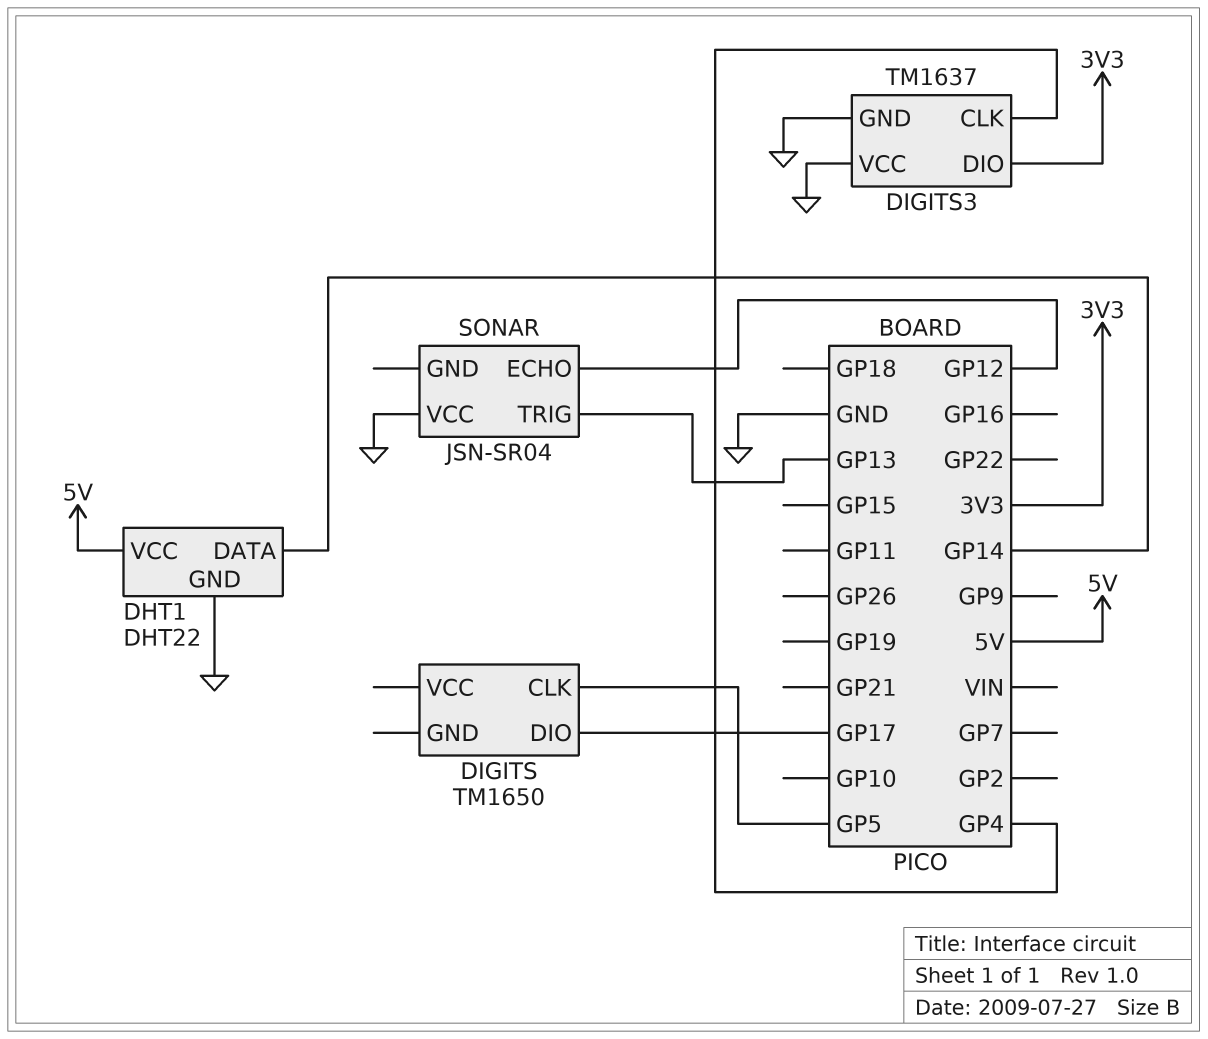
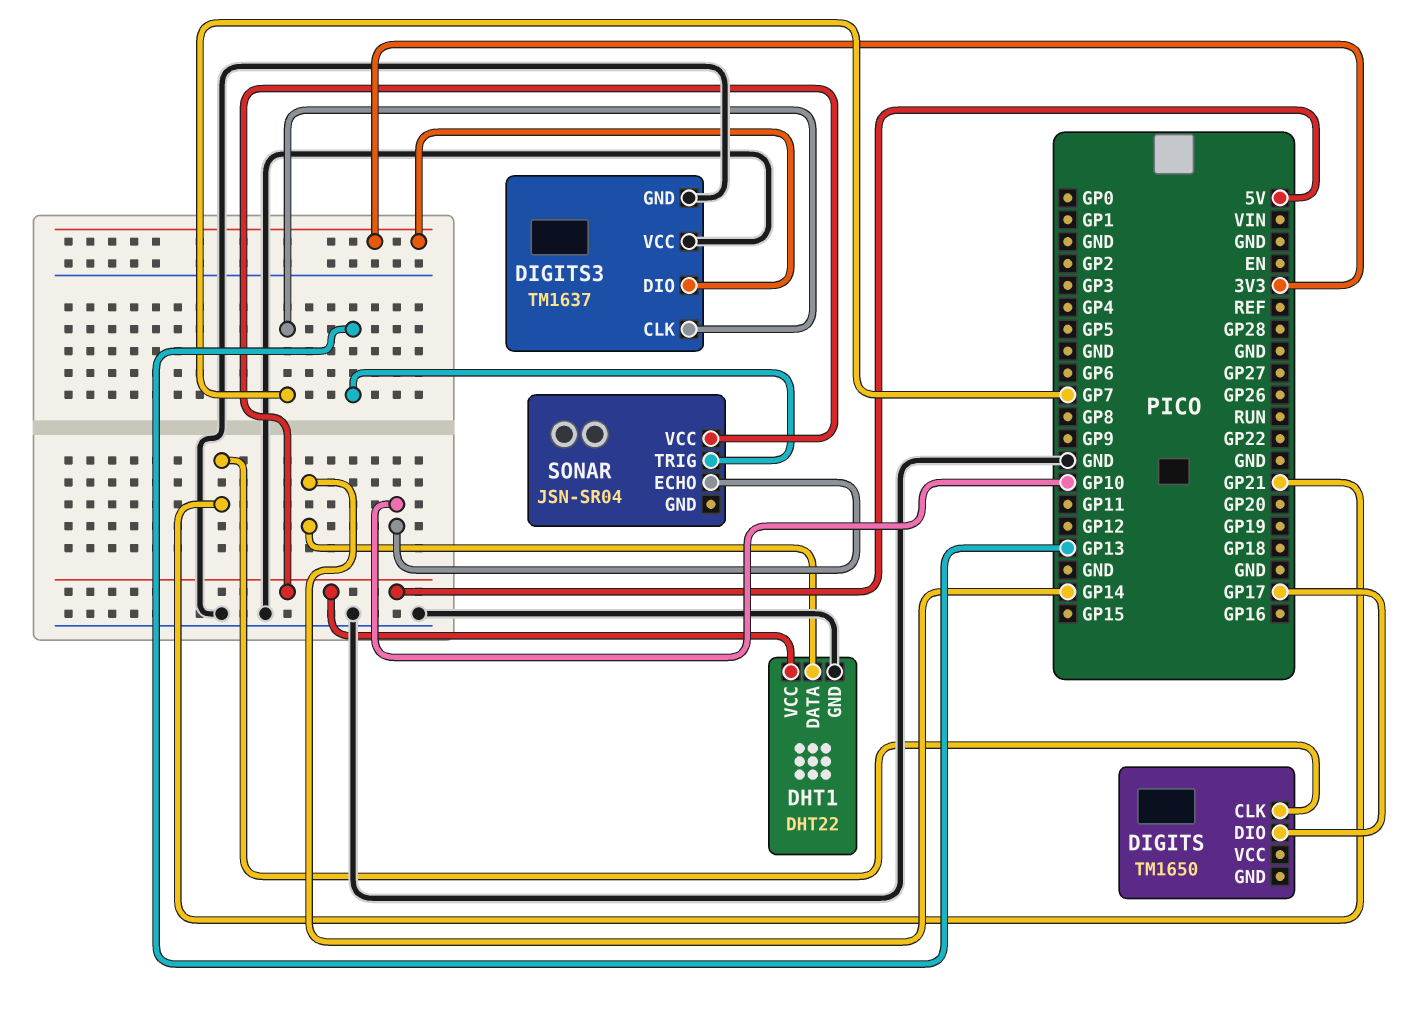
DIGITS pin CLK: GP5 -> GP21
DIGITS3 pin CLK: GP4 -> GP7
SONAR pin ECHO: GP12 -> GP10
SONAR pin VCC: GND -> 5V

